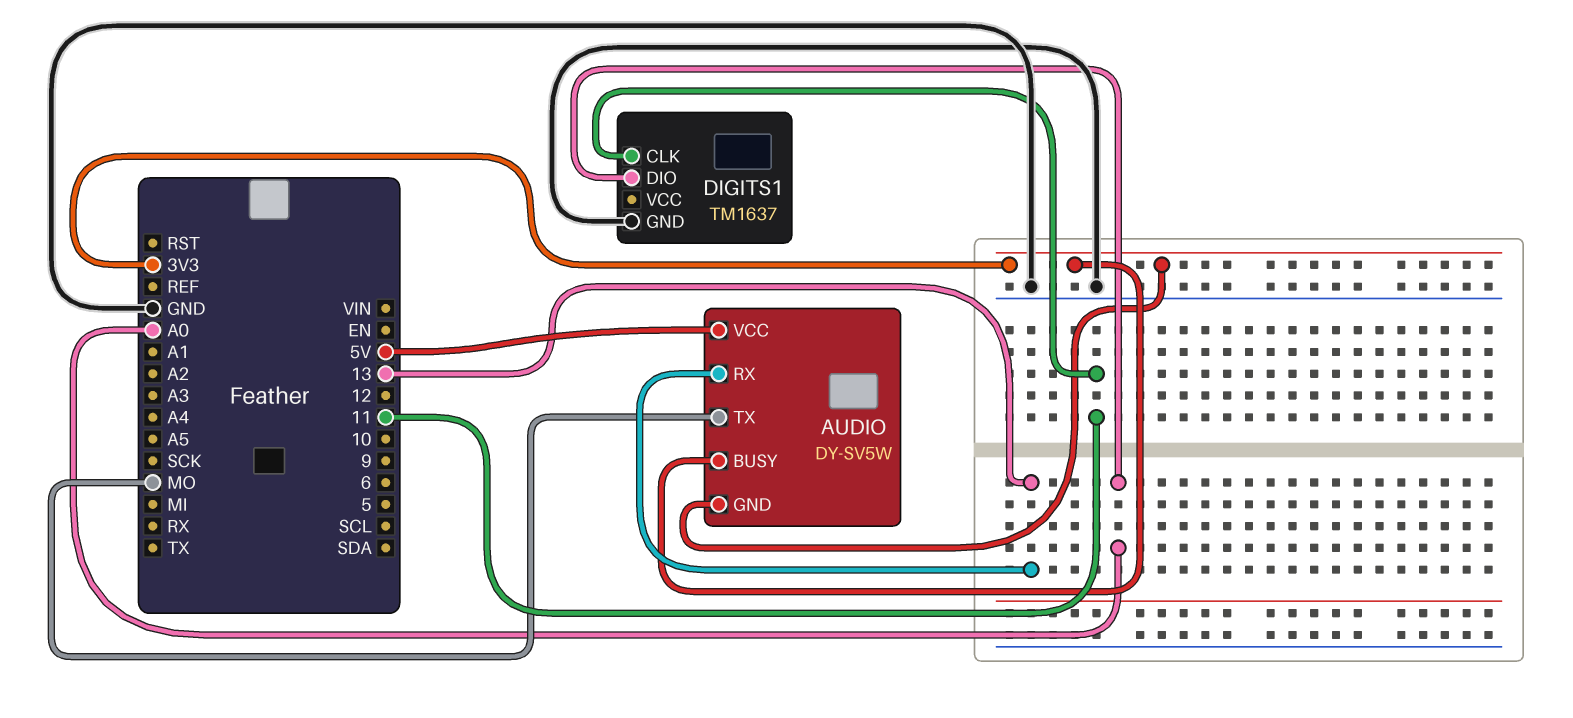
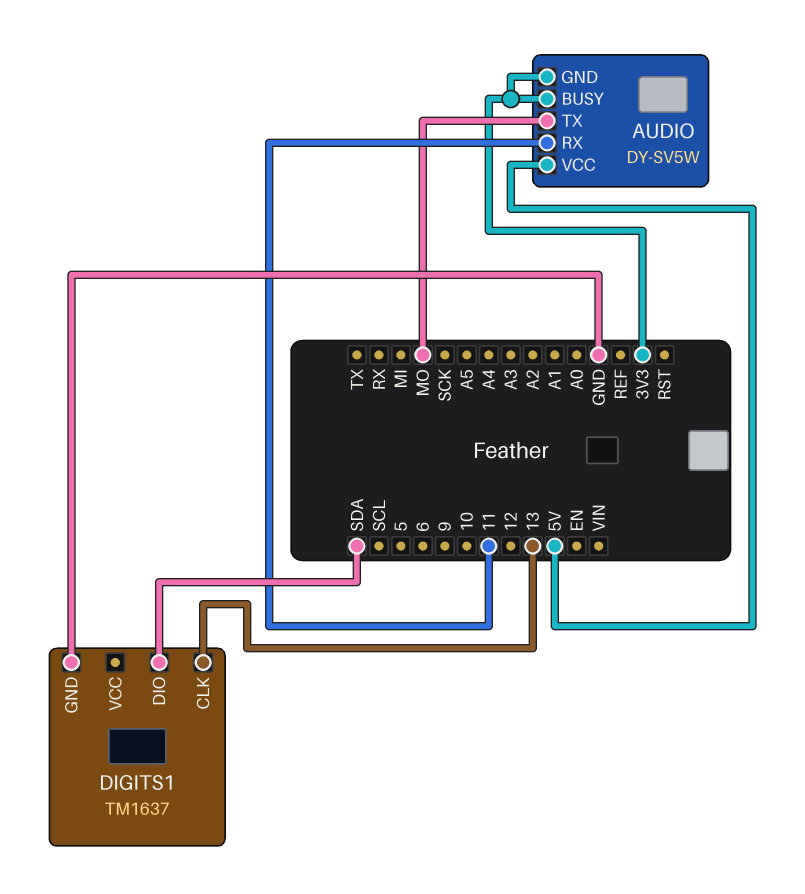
AUDIO pin RX: 13 -> 11
DIGITS1 pin CLK: 11 -> 13
DIGITS1 pin DIO: A0 -> SDA

